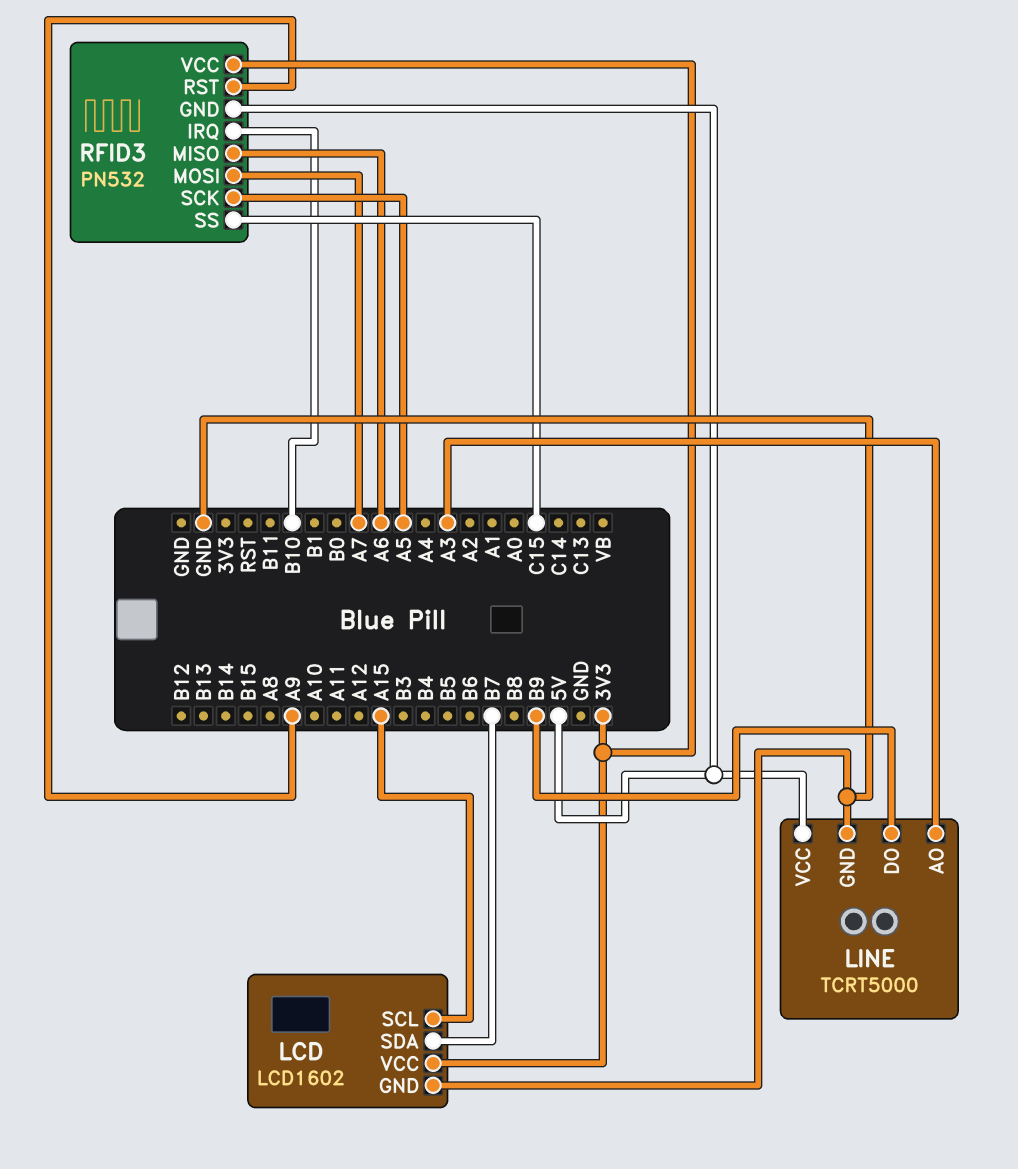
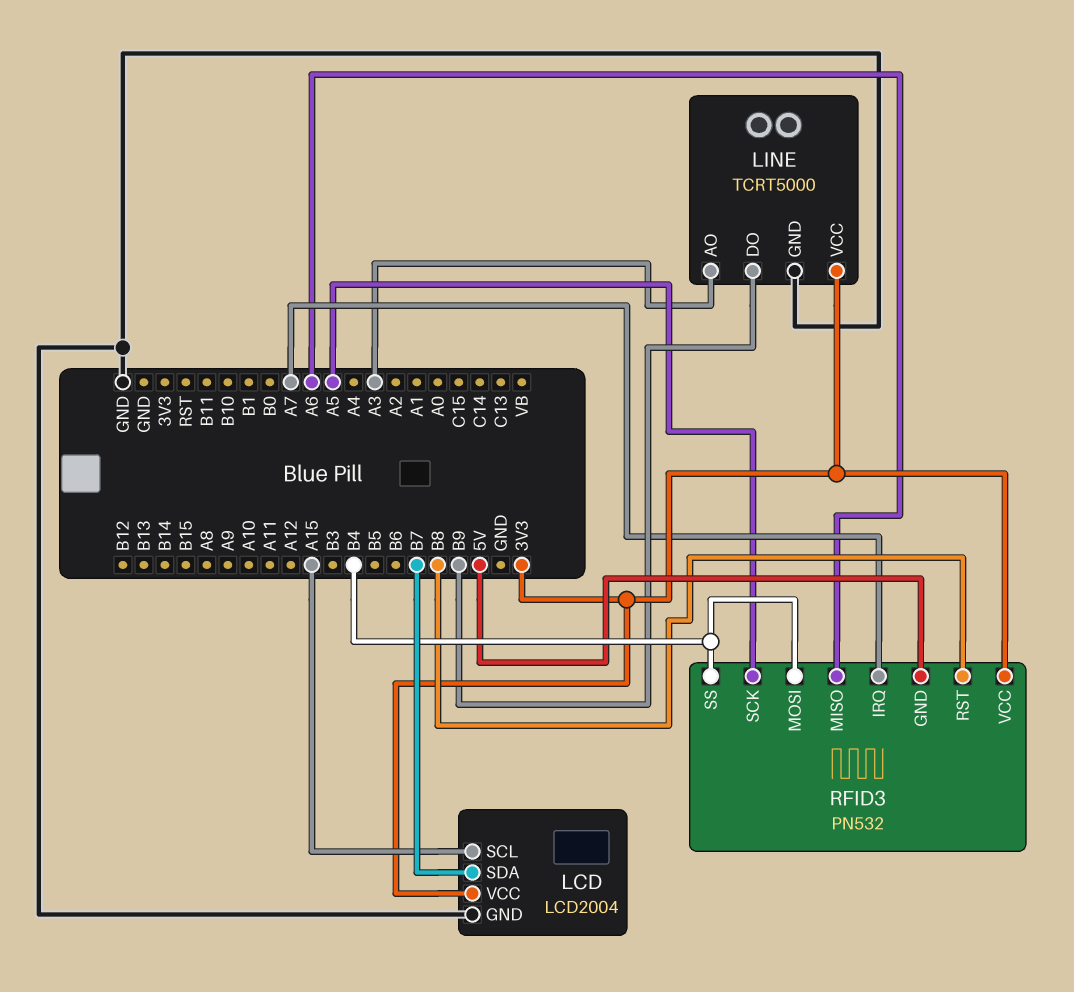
LCD: LCD1602 -> LCD2004
LINE pin VCC: 5V -> 3V3
RFID3 pin IRQ: B10 -> A7
RFID3 pin MOSI: A7 -> B4
RFID3 pin RST: A9 -> B8
RFID3 pin SS: C15 -> B4

